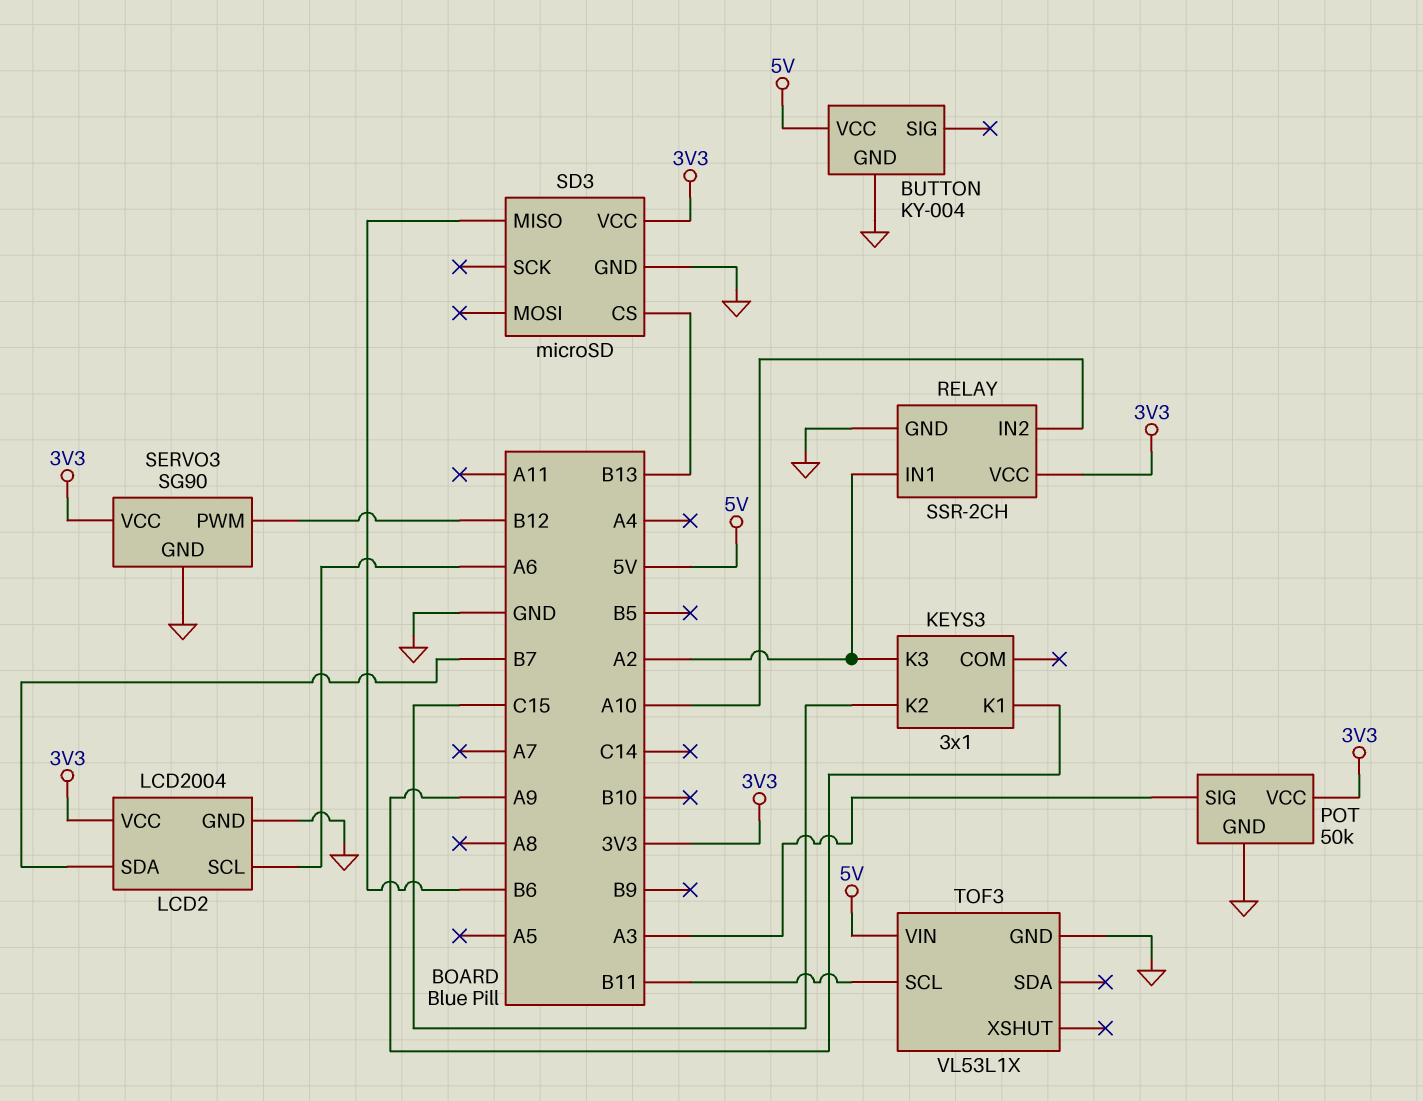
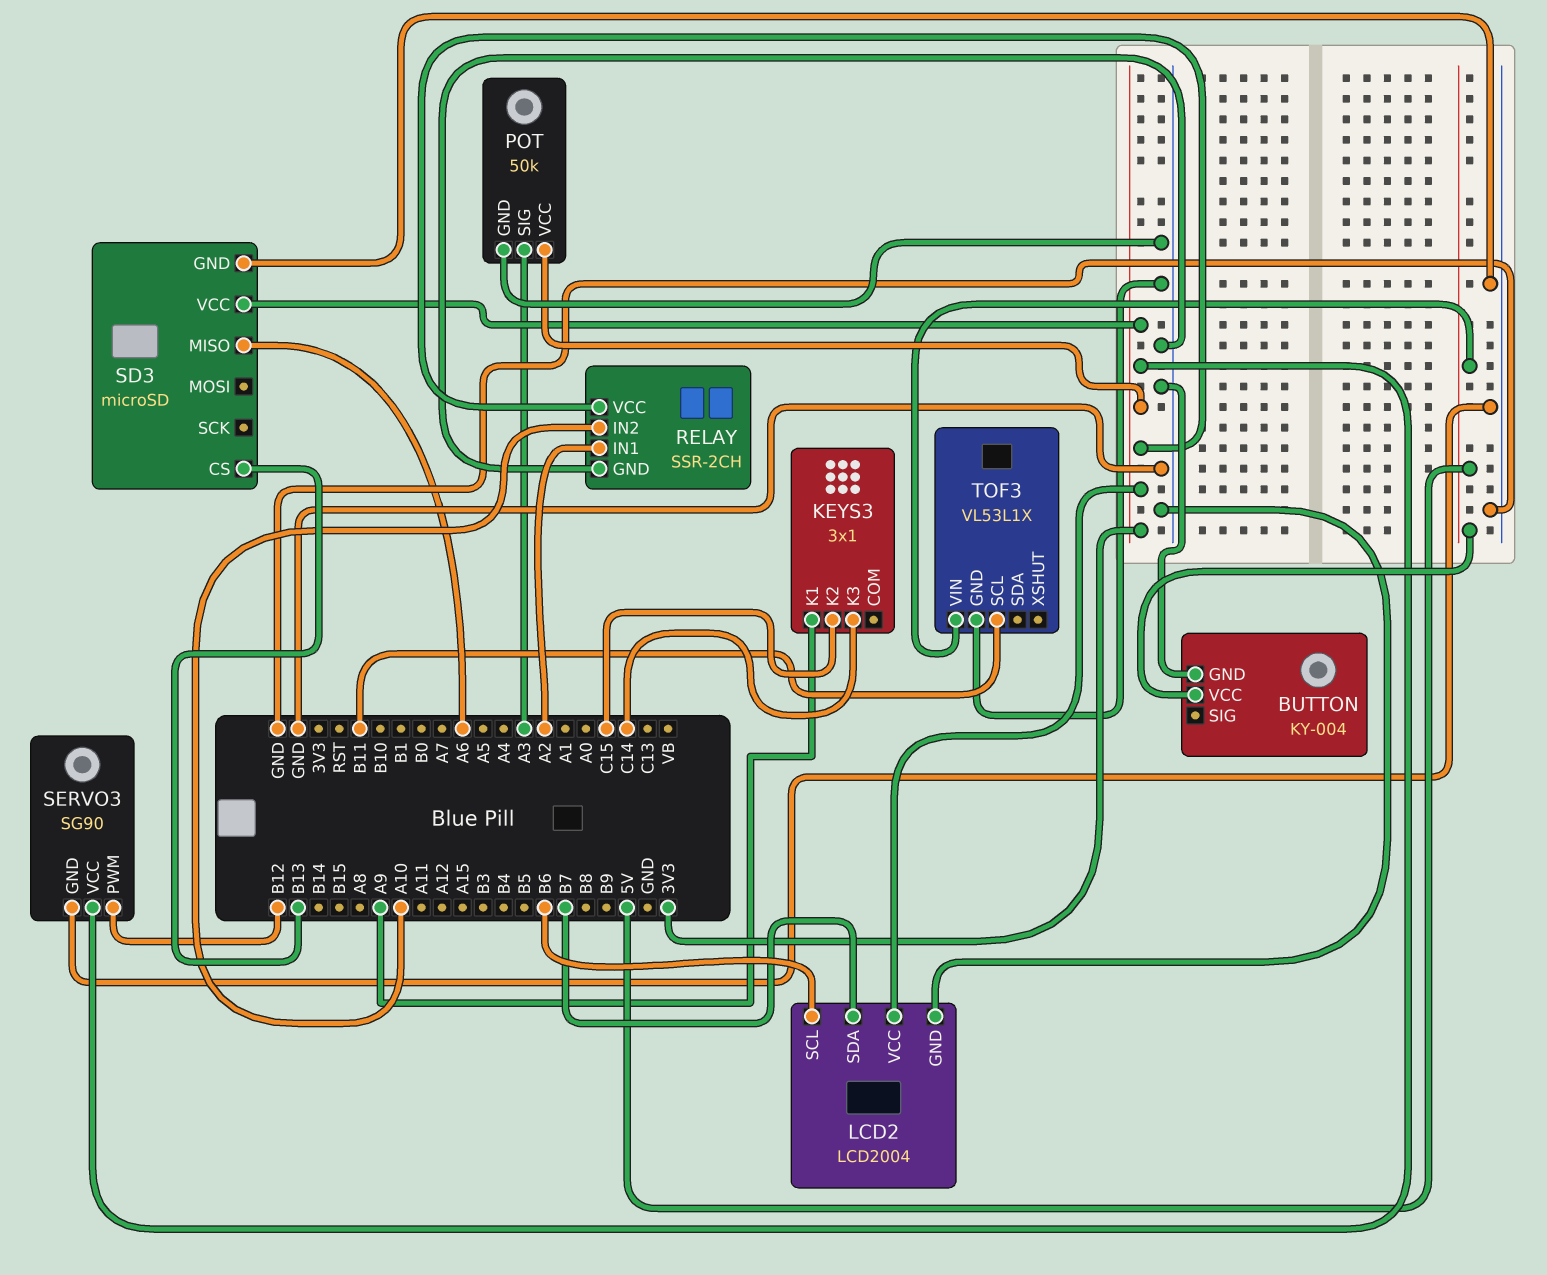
KEYS3 pin K3: A2 -> C14
LCD2 pin SCL: A6 -> B6
SD3 pin MISO: B6 -> A6

